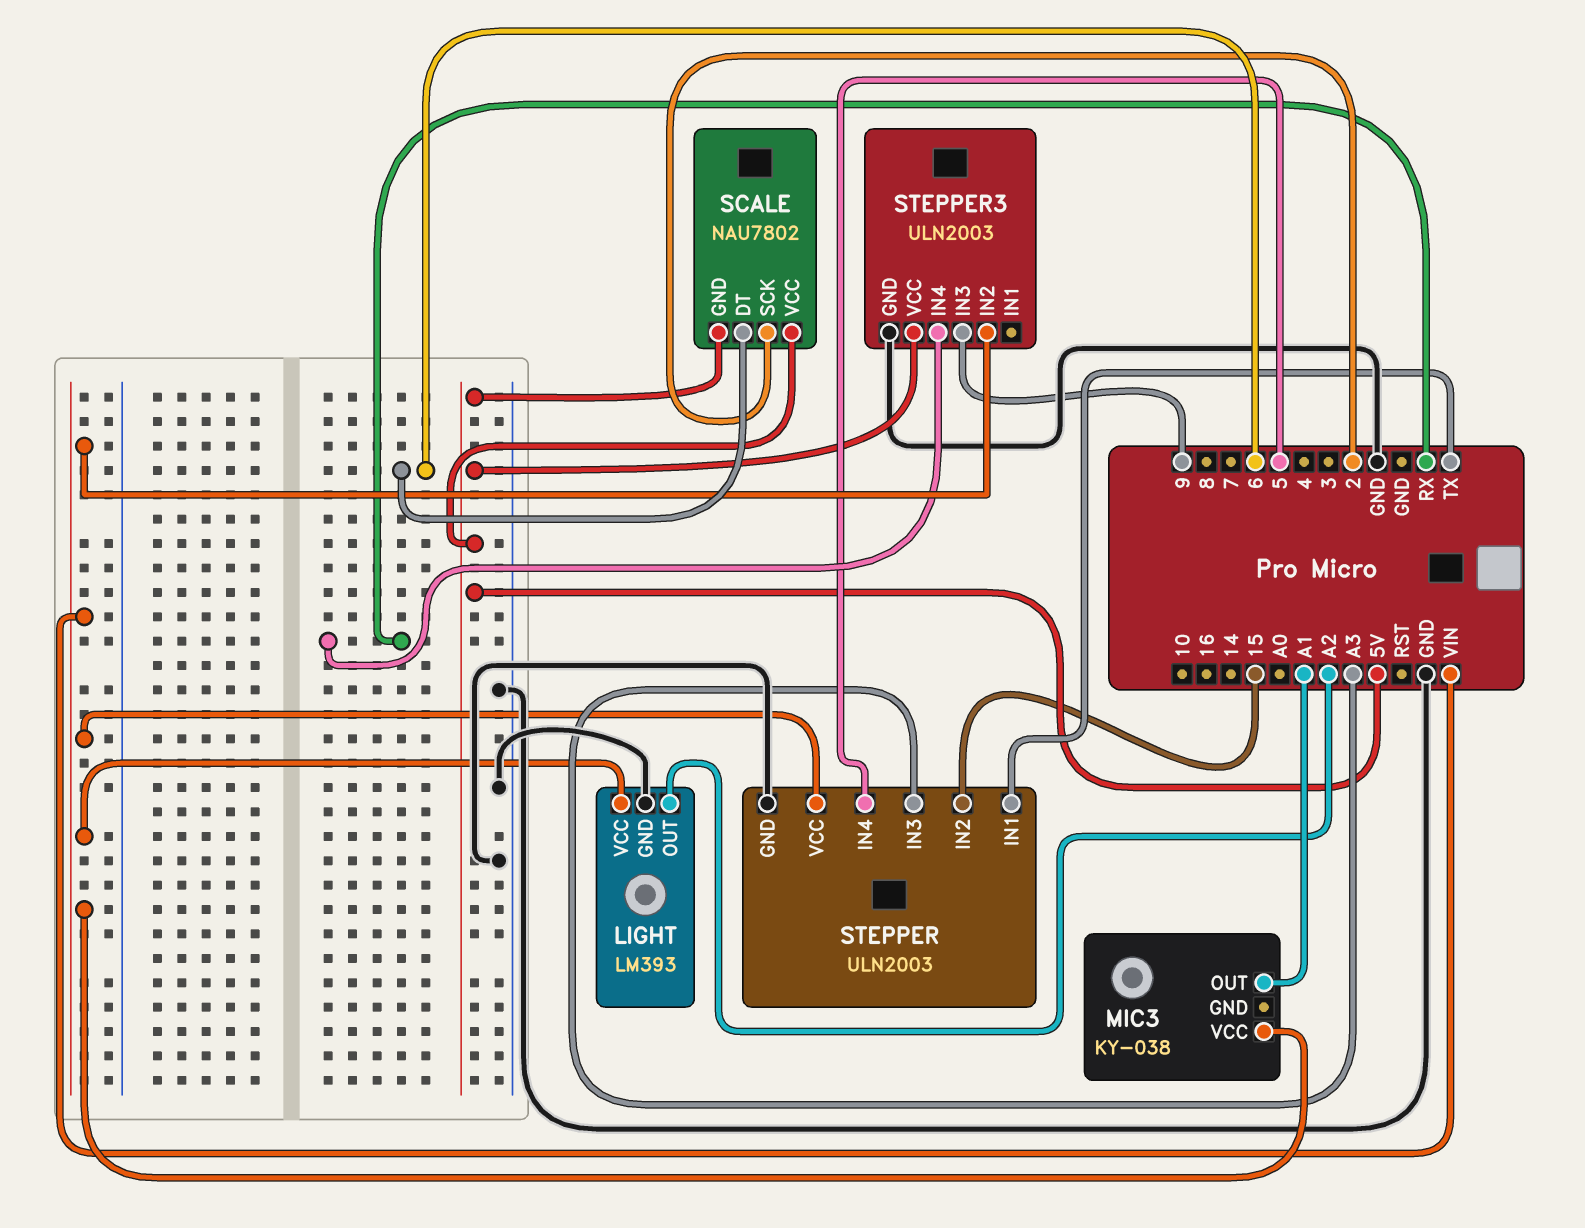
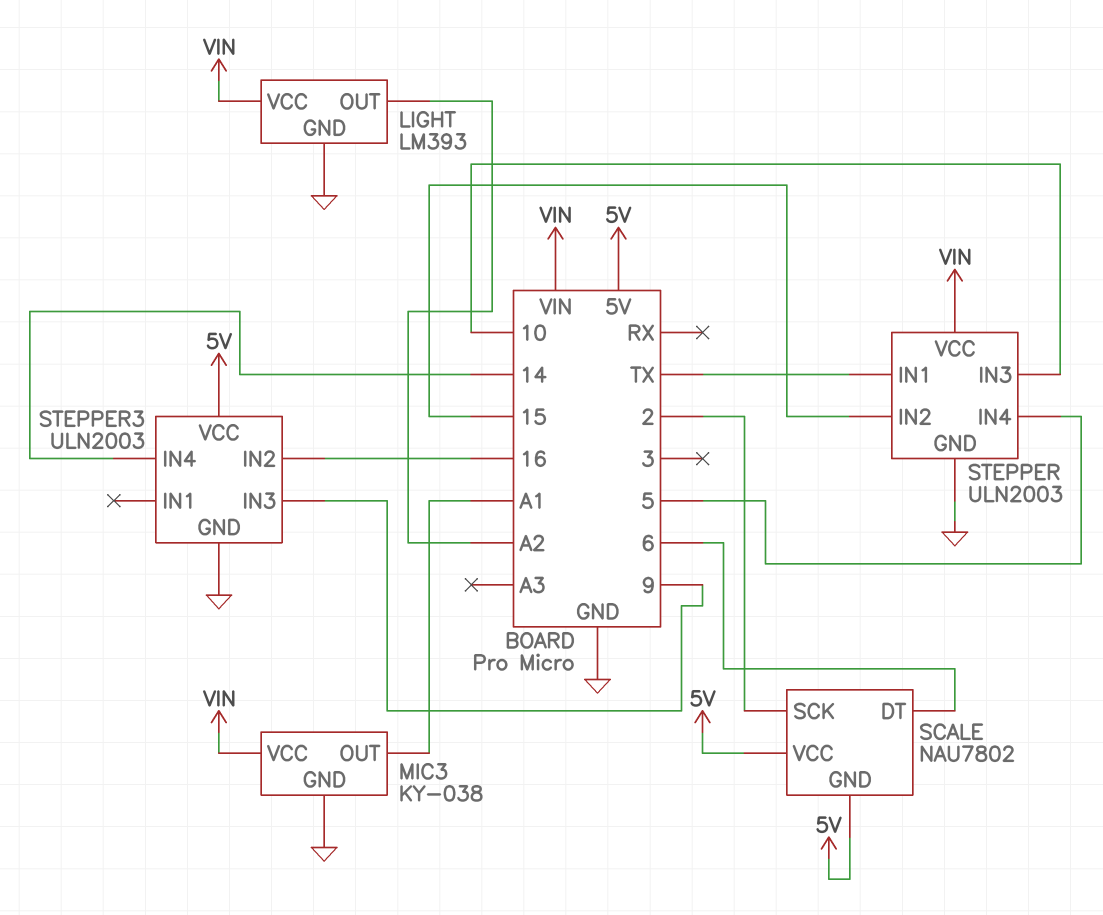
MIC3 pin GND: none -> GND
STEPPER pin IN3: A3 -> 10
STEPPER3 pin IN2: VIN -> 16
STEPPER3 pin IN4: RX -> 14

